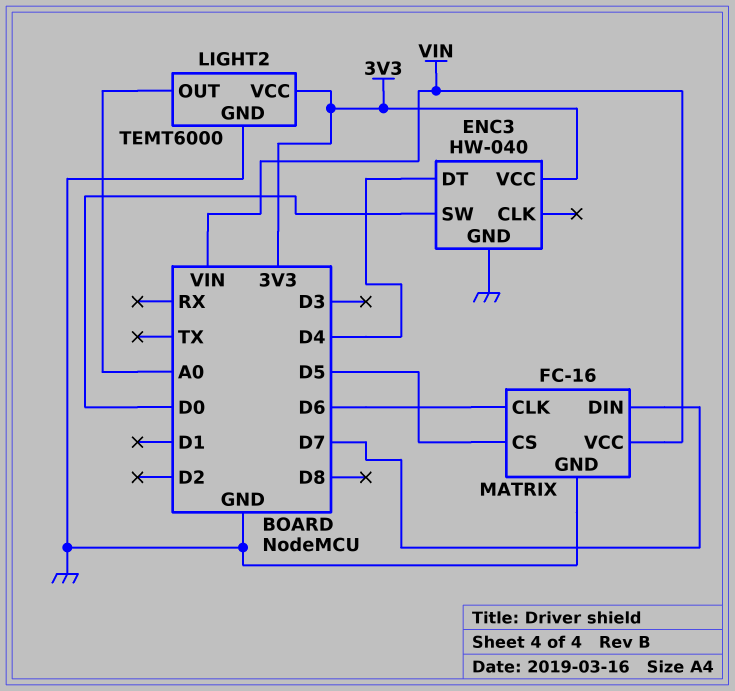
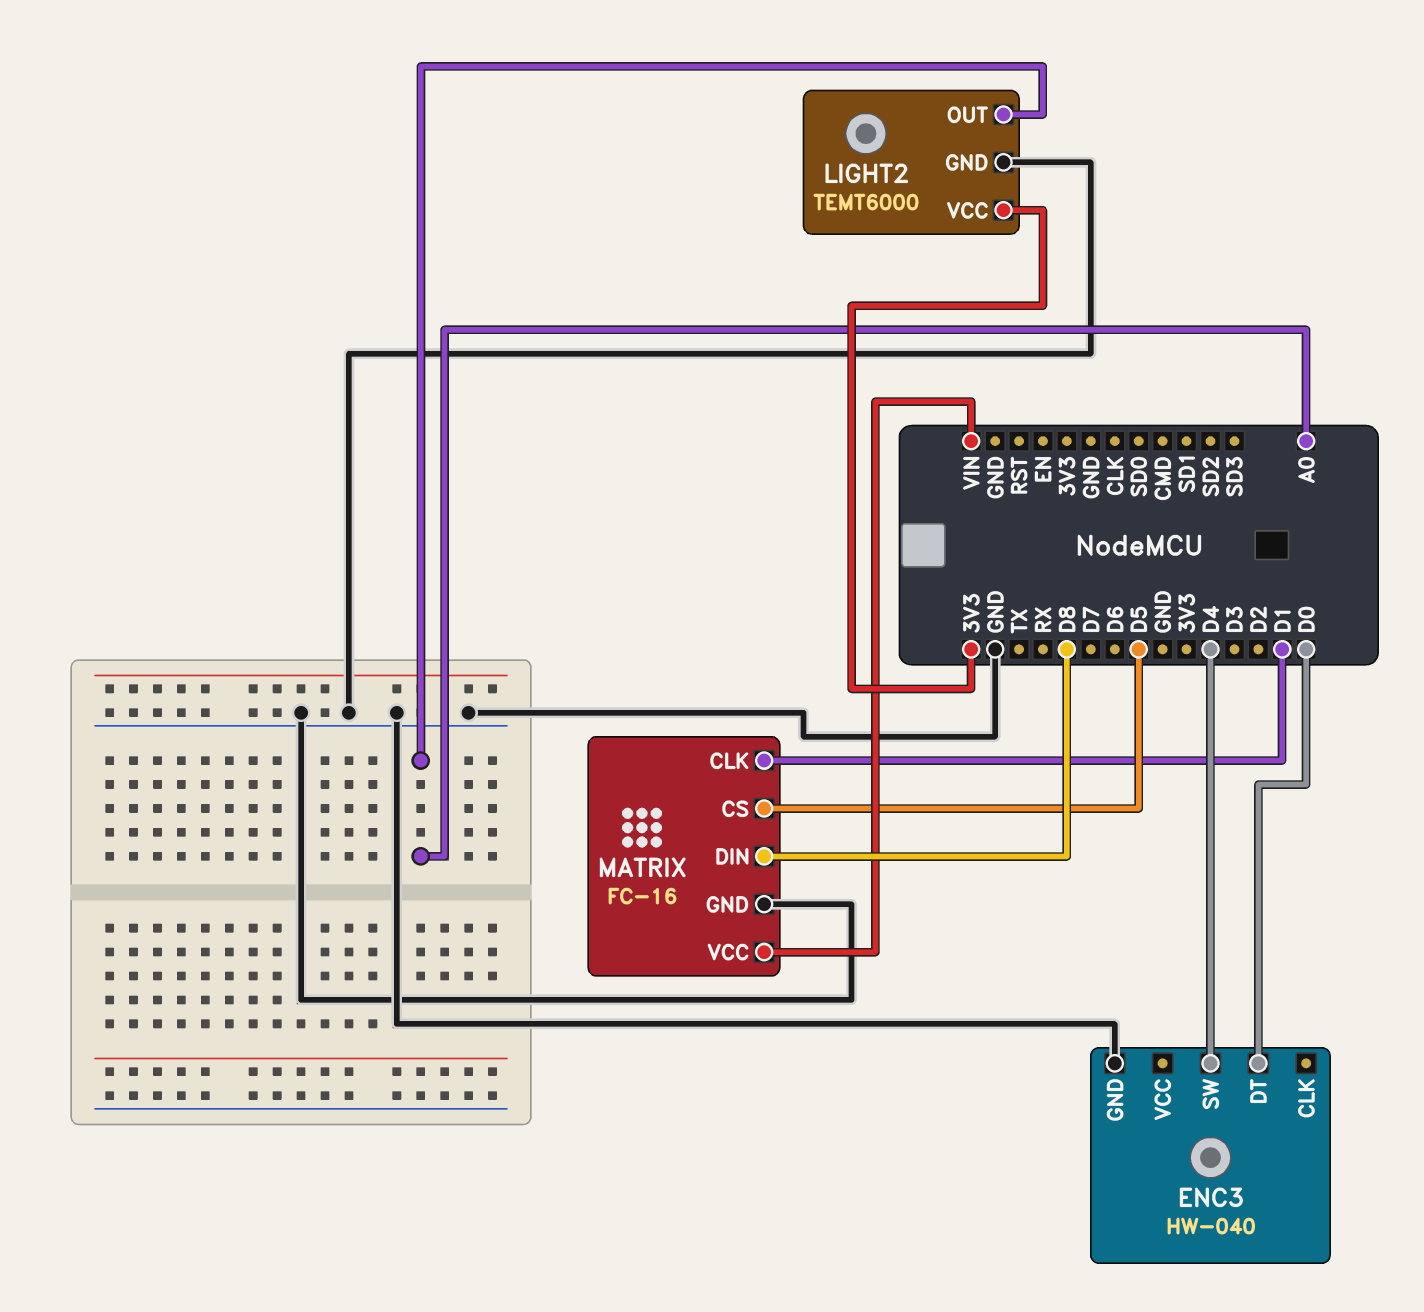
ENC3 pin DT: D4 -> D0
ENC3 pin SW: D0 -> D4
ENC3 pin VCC: 3V3 -> none
MATRIX pin CLK: D6 -> D1
MATRIX pin DIN: D7 -> D8

